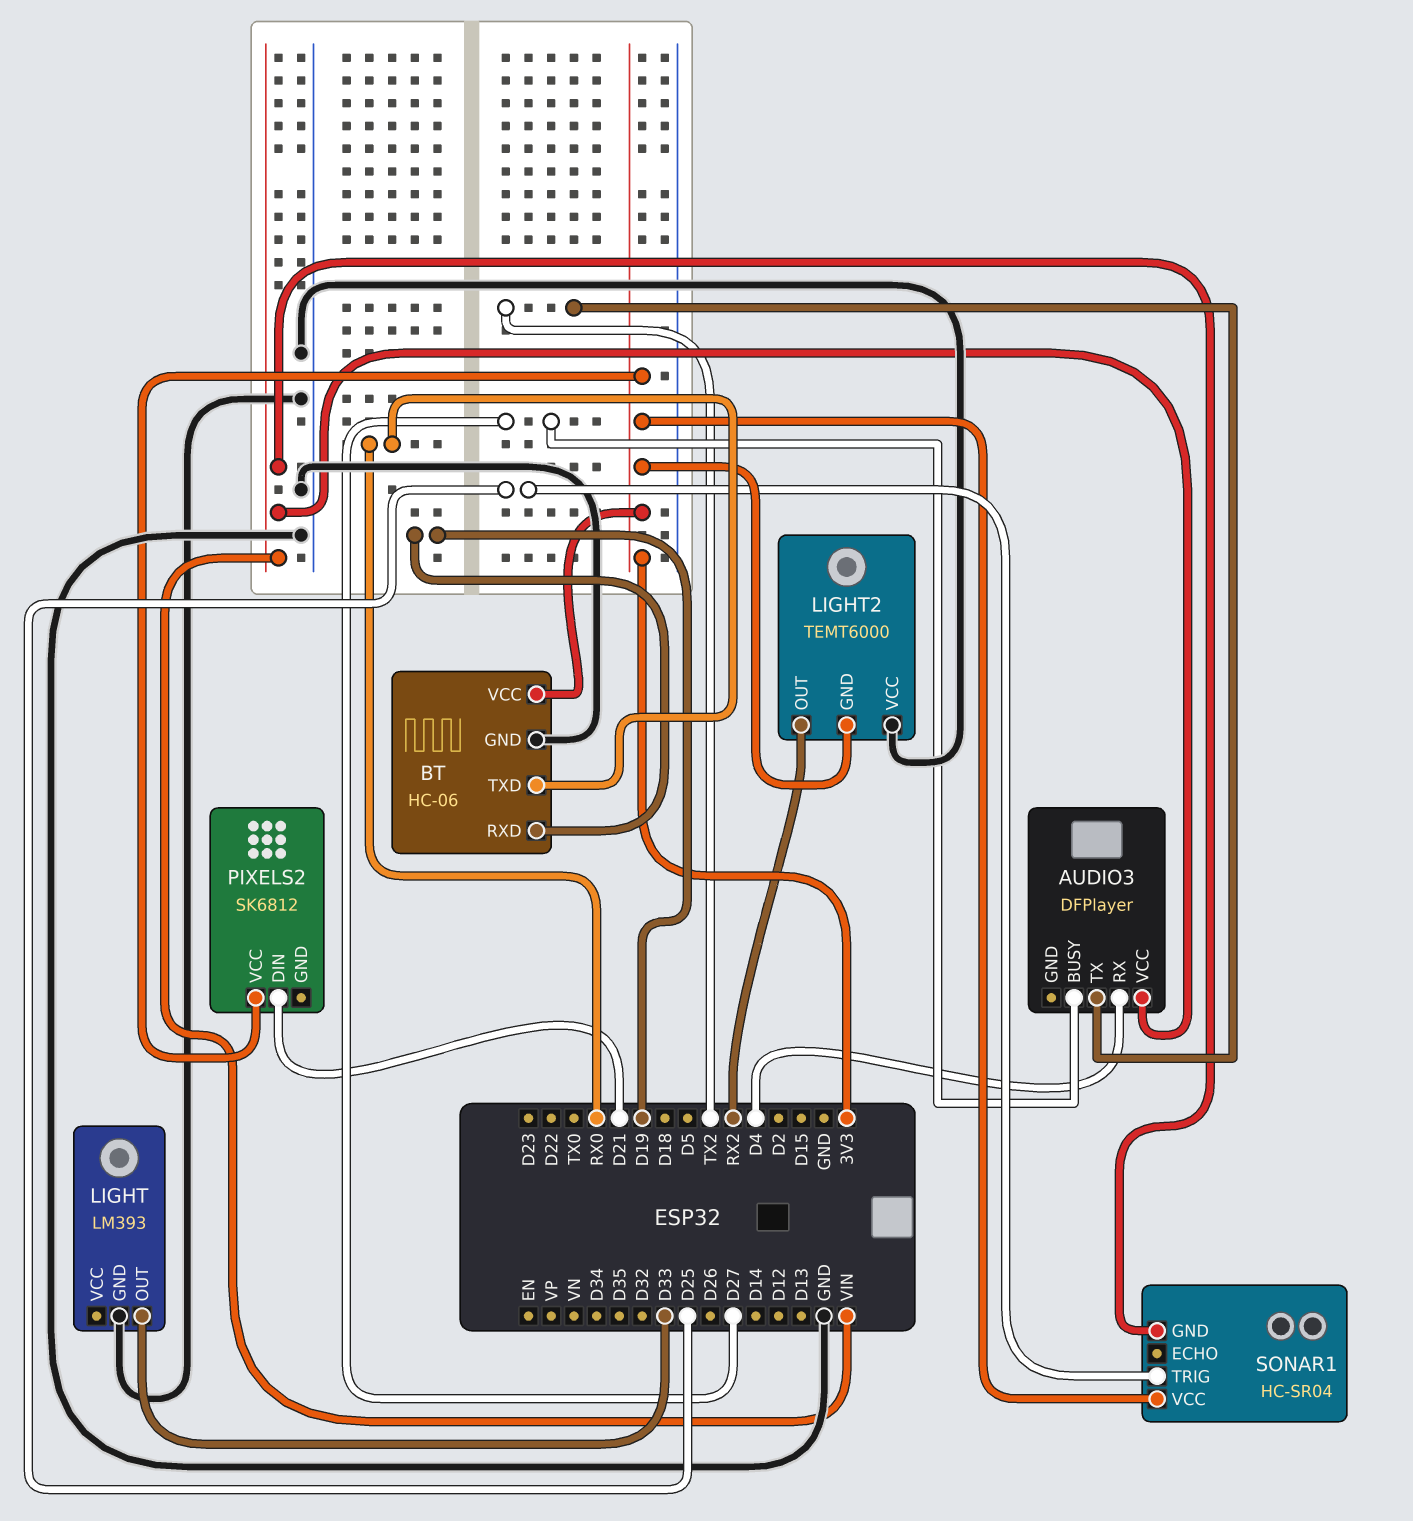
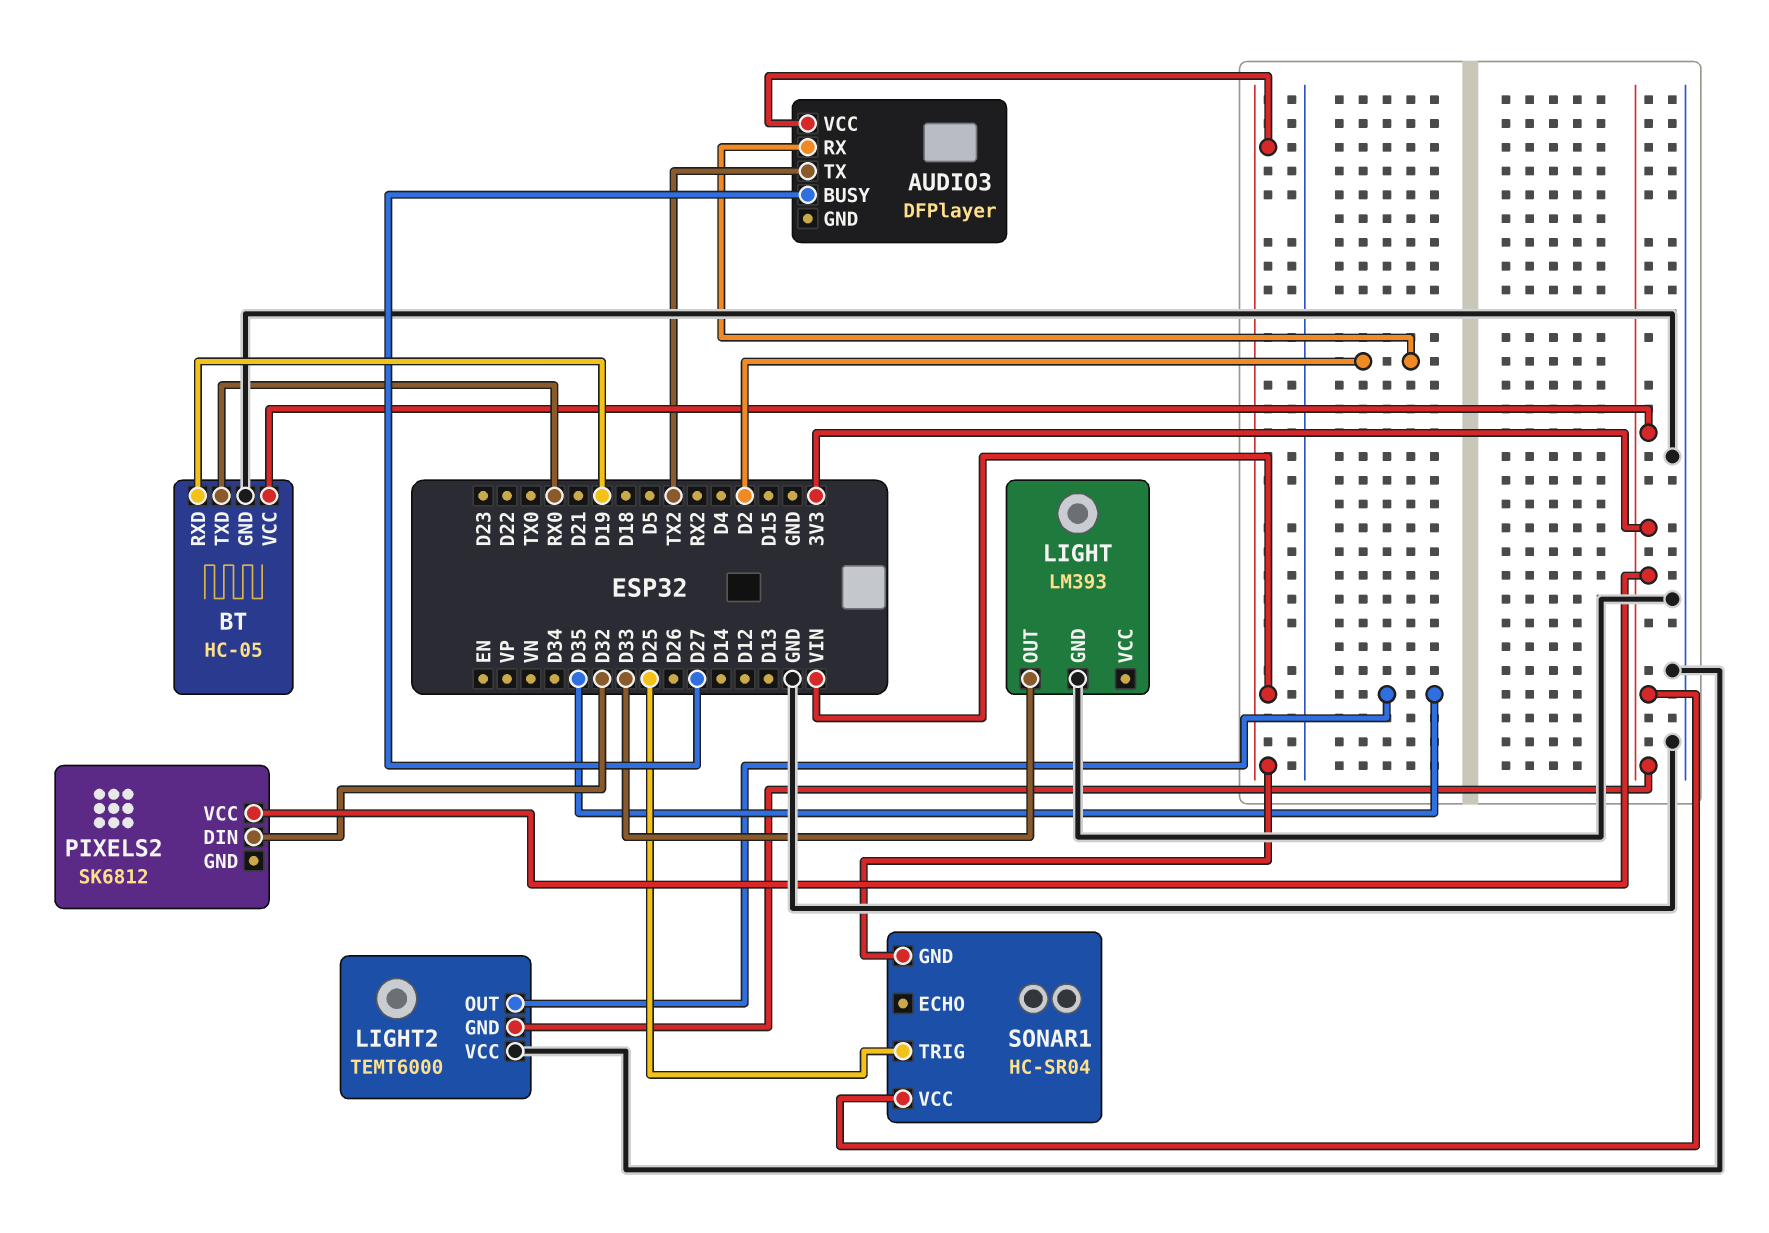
AUDIO3 pin RX: D4 -> D2
BT: HC-06 -> HC-05
LIGHT2 pin OUT: RX2 -> D35
PIXELS2 pin DIN: D21 -> D32

